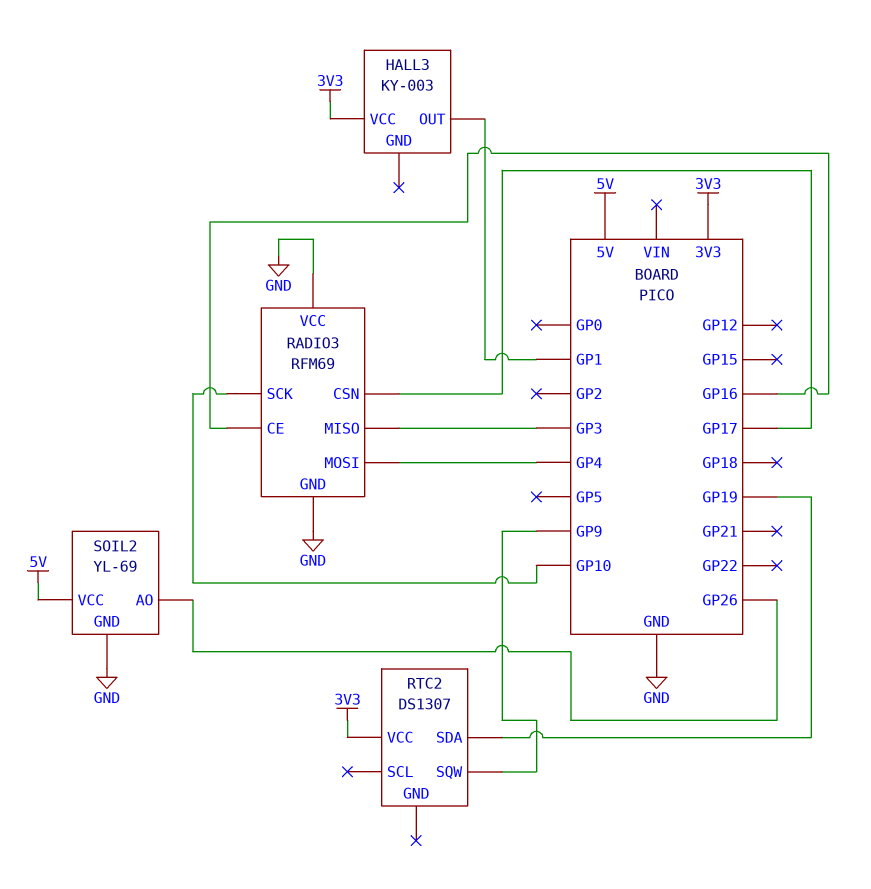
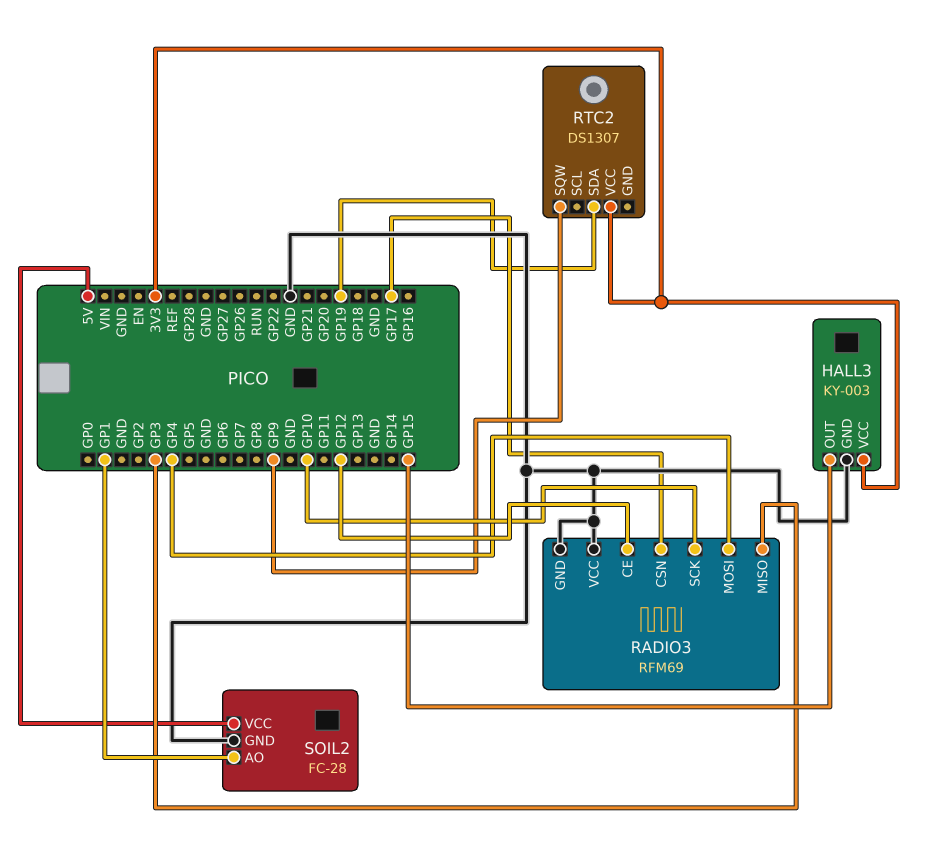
HALL3 pin GND: none -> GND
HALL3 pin OUT: GP1 -> GP15
RADIO3 pin CE: GP16 -> GP12
SOIL2: YL-69 -> FC-28
SOIL2 pin AO: GP26 -> GP1

